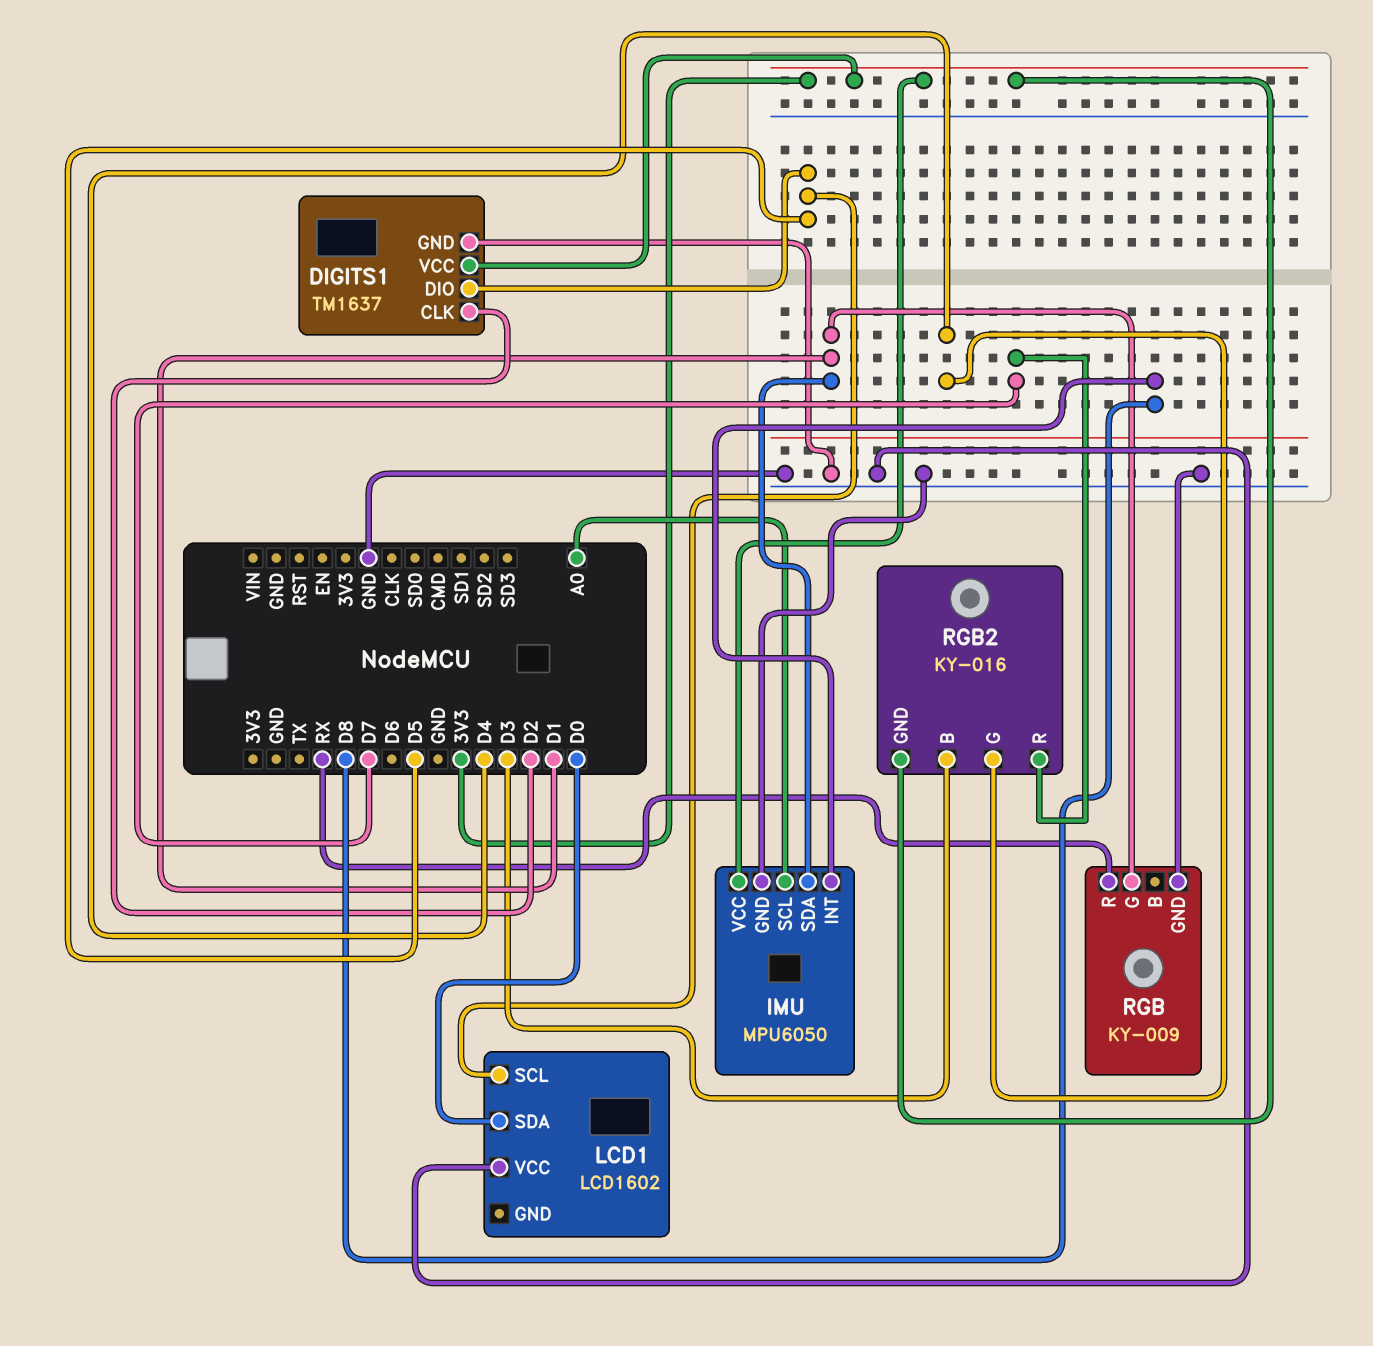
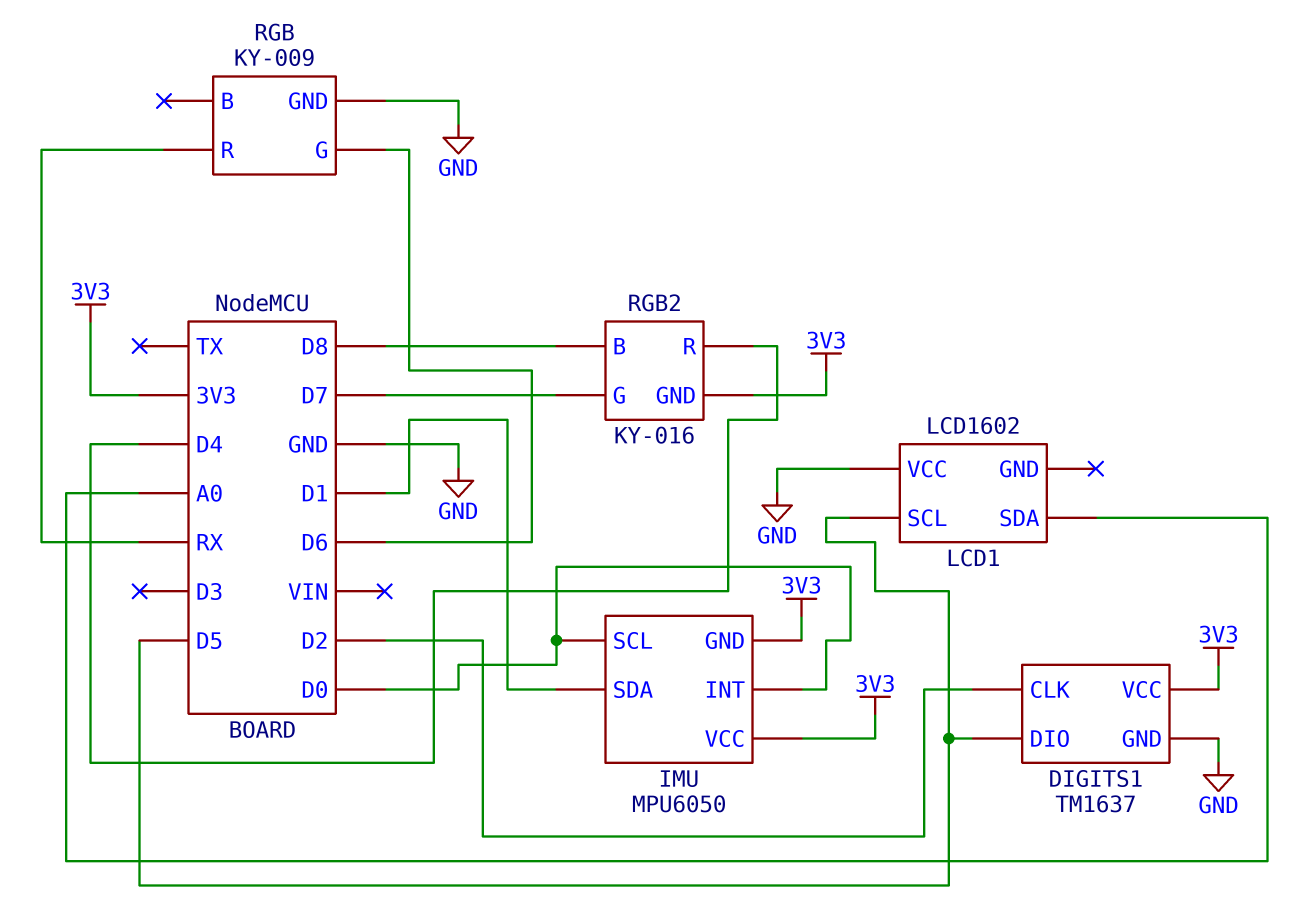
IMU pin GND: GND -> 3V3
IMU pin INT: D8 -> D0
IMU pin SCL: A0 -> D0
LCD1 pin SDA: D0 -> A0
RGB pin G: D1 -> D6
RGB2 pin B: D3 -> D8
RGB2 pin G: D4 -> D7
RGB2 pin R: D7 -> D4

